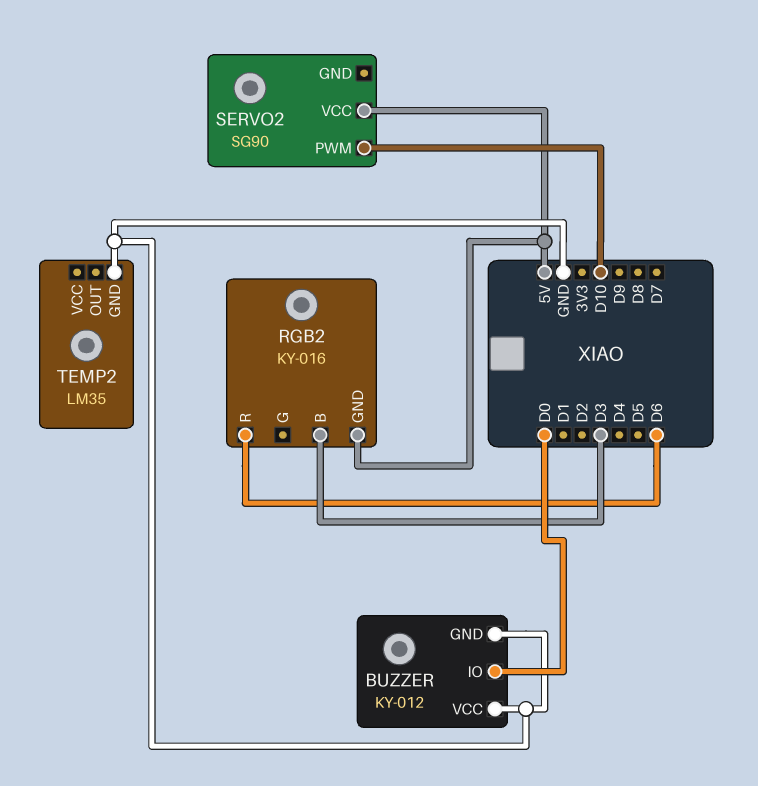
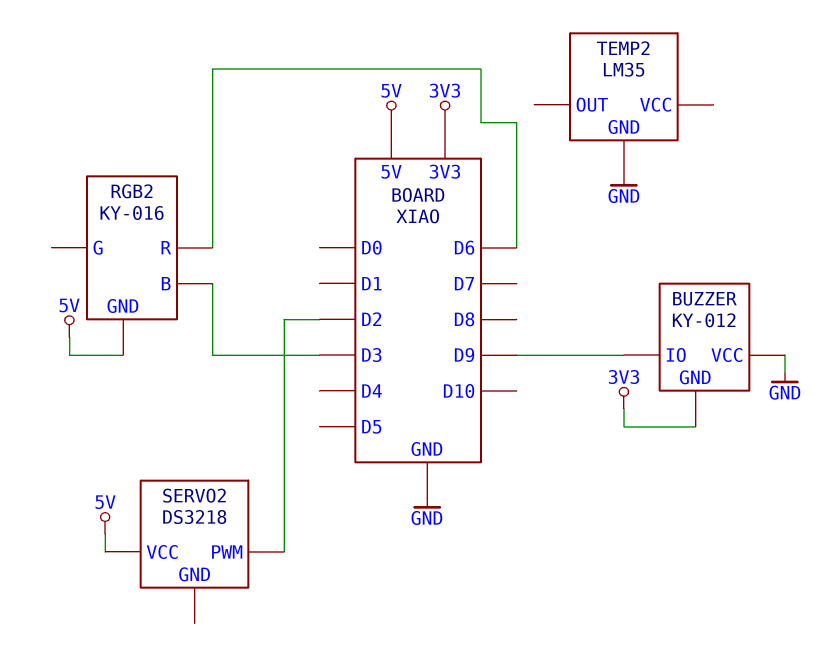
BUZZER pin GND: GND -> 3V3
BUZZER pin IO: D0 -> D9
SERVO2: SG90 -> DS3218
SERVO2 pin PWM: D10 -> D2

